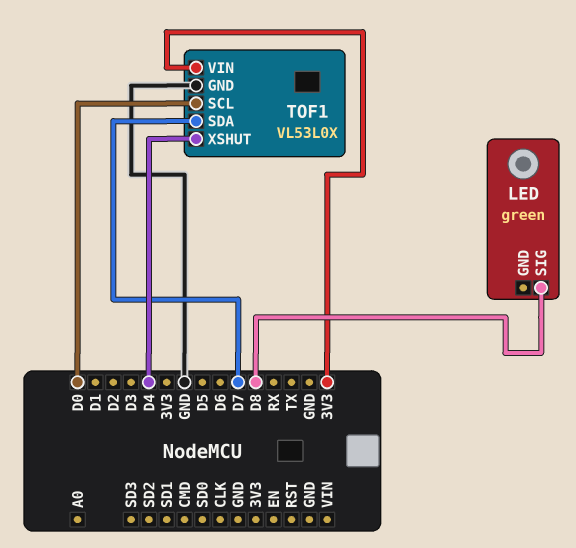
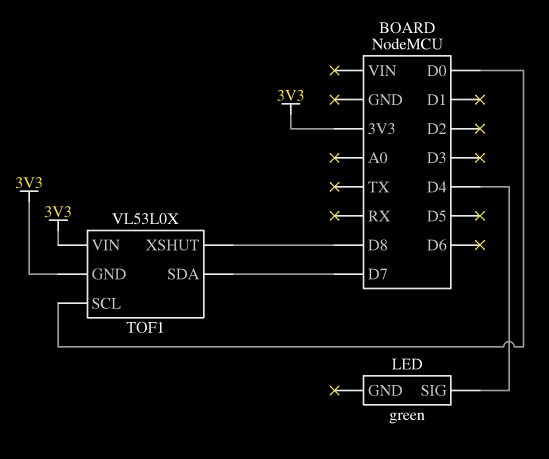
LED pin SIG: D8 -> D4
TOF1 pin GND: GND -> 3V3
TOF1 pin XSHUT: D4 -> D8

